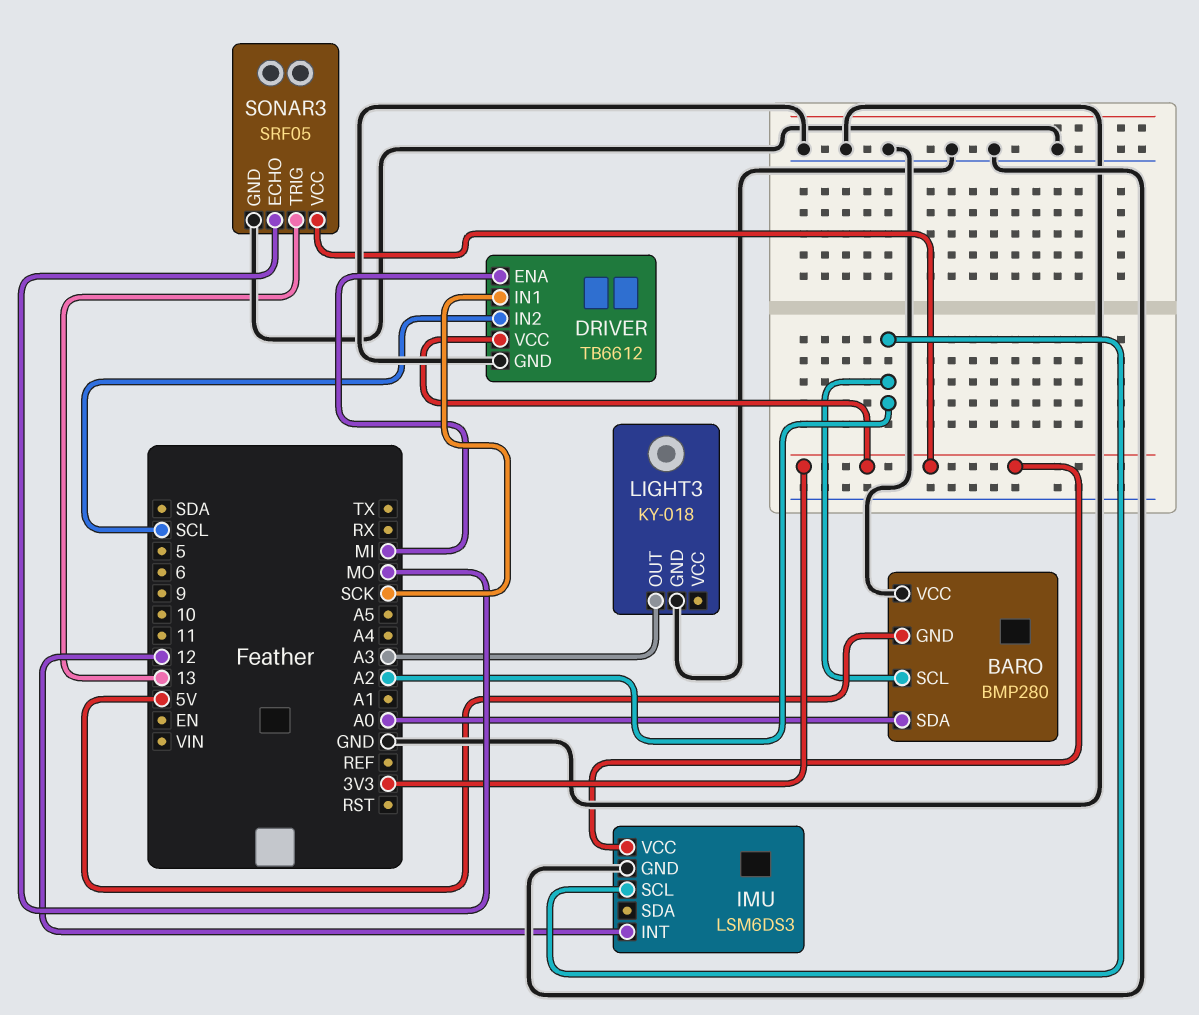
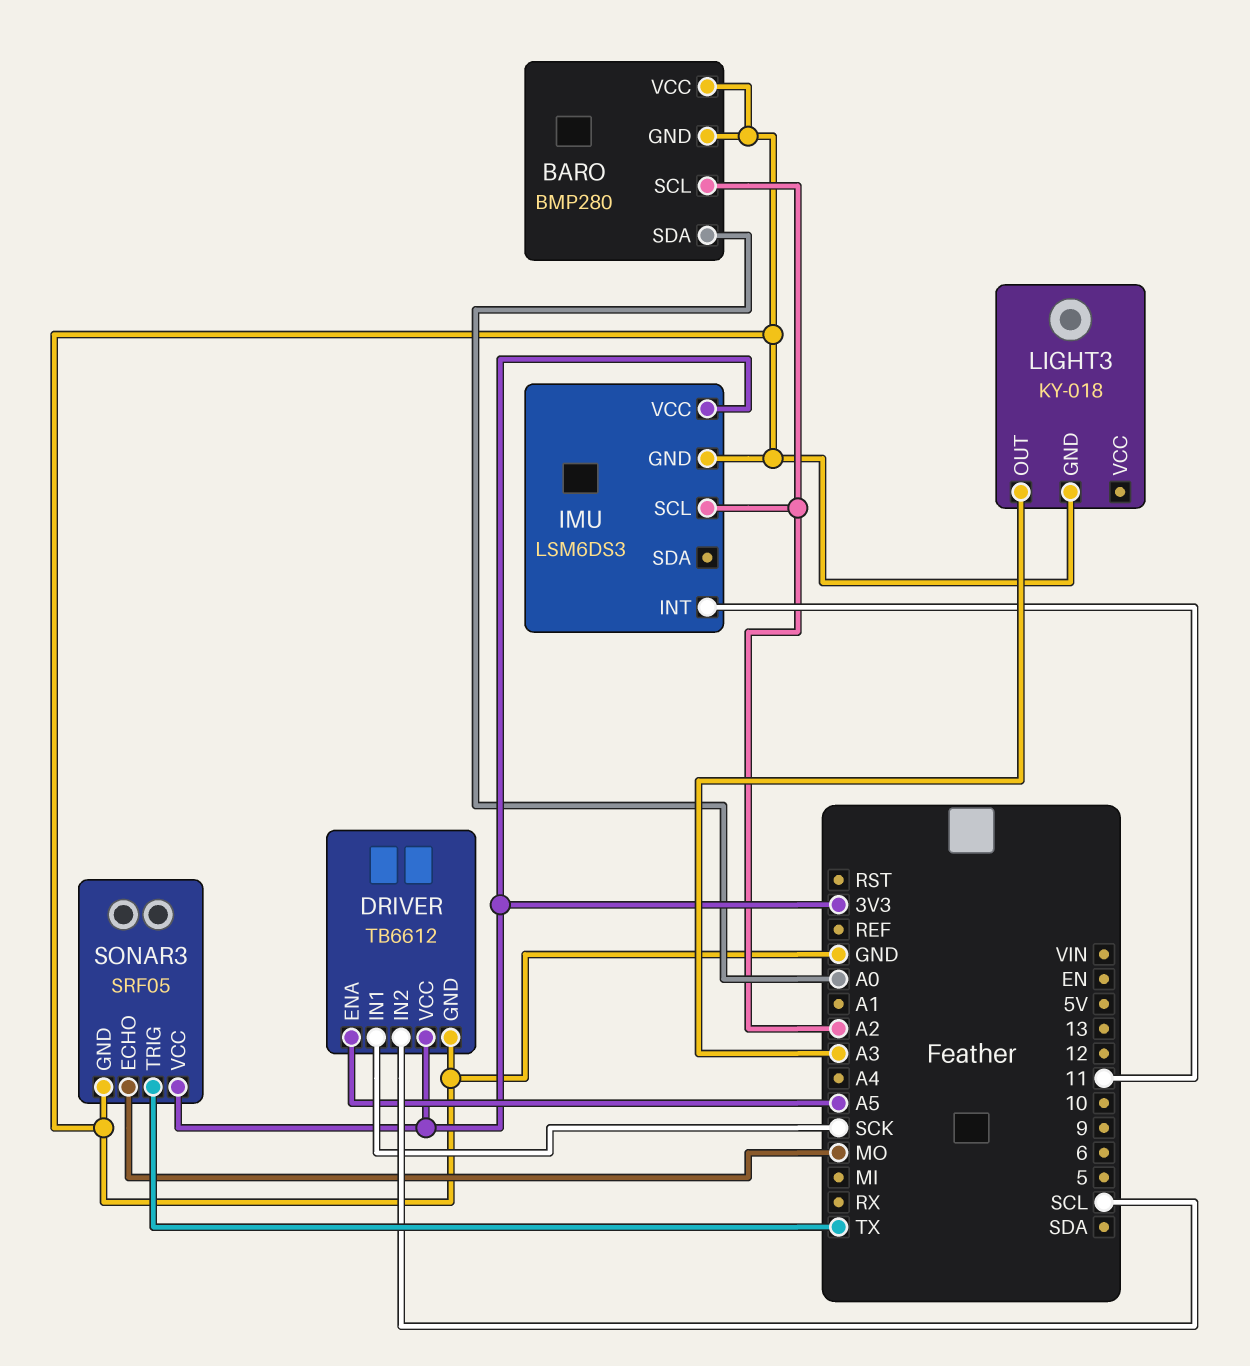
BARO pin GND: 5V -> GND
DRIVER pin ENA: MI -> A5
IMU pin INT: 12 -> 11
SONAR3 pin TRIG: 13 -> TX

